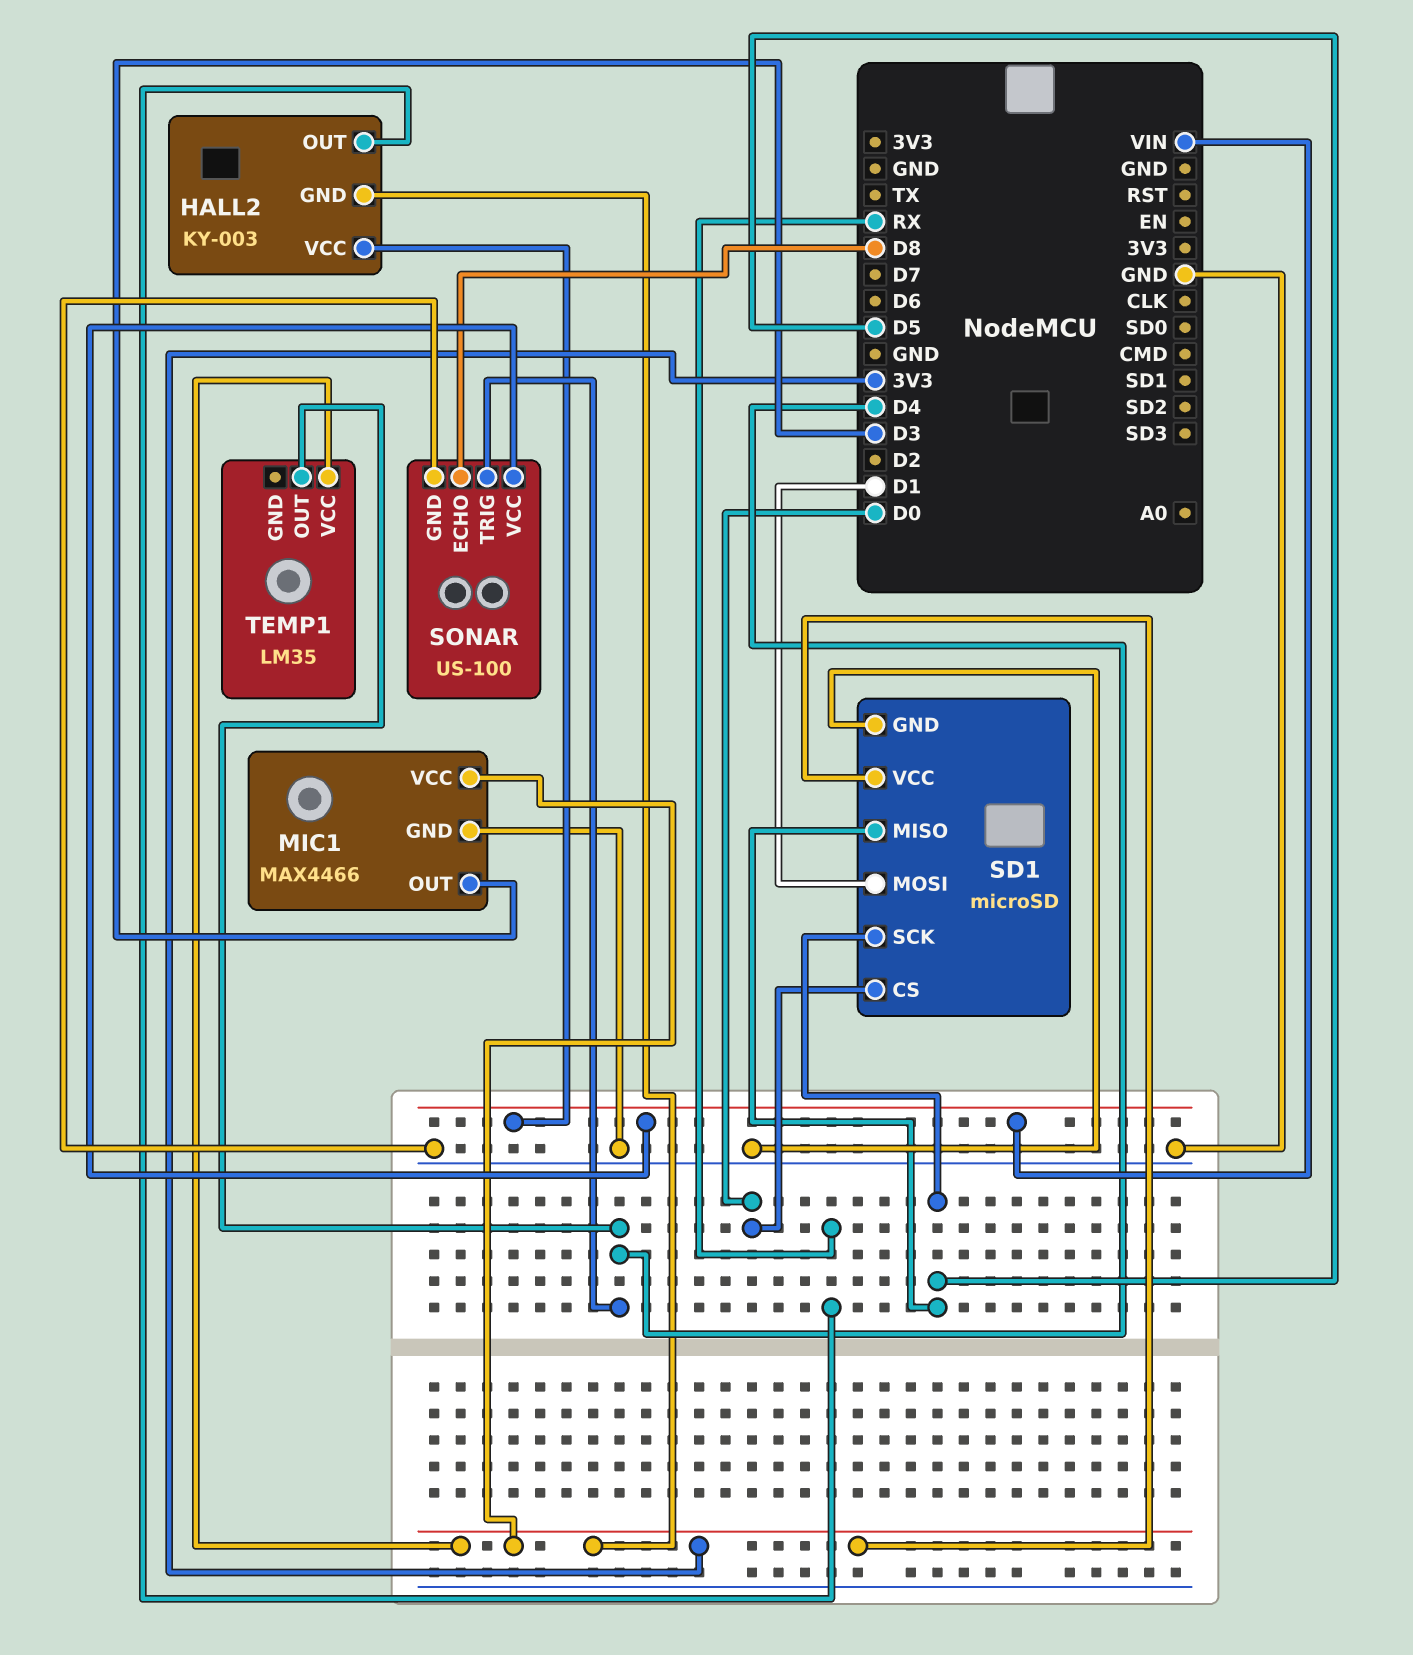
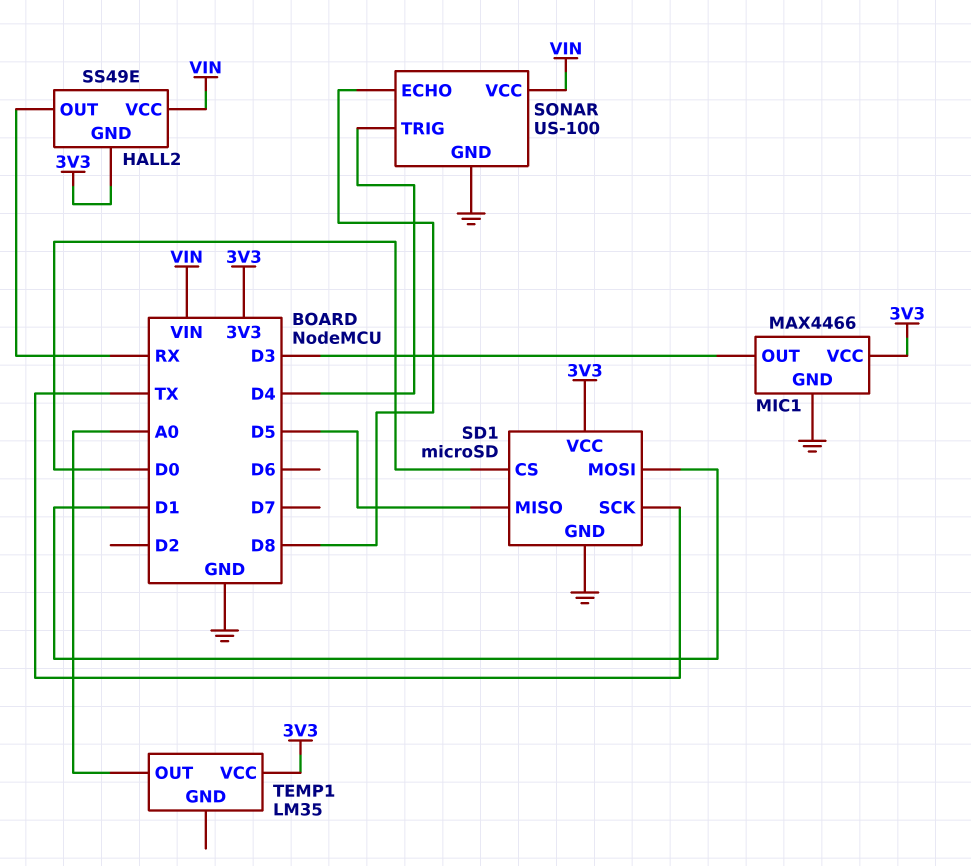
HALL2: KY-003 -> SS49E
SD1 pin SCK: D5 -> TX
TEMP1 pin OUT: D4 -> A0

